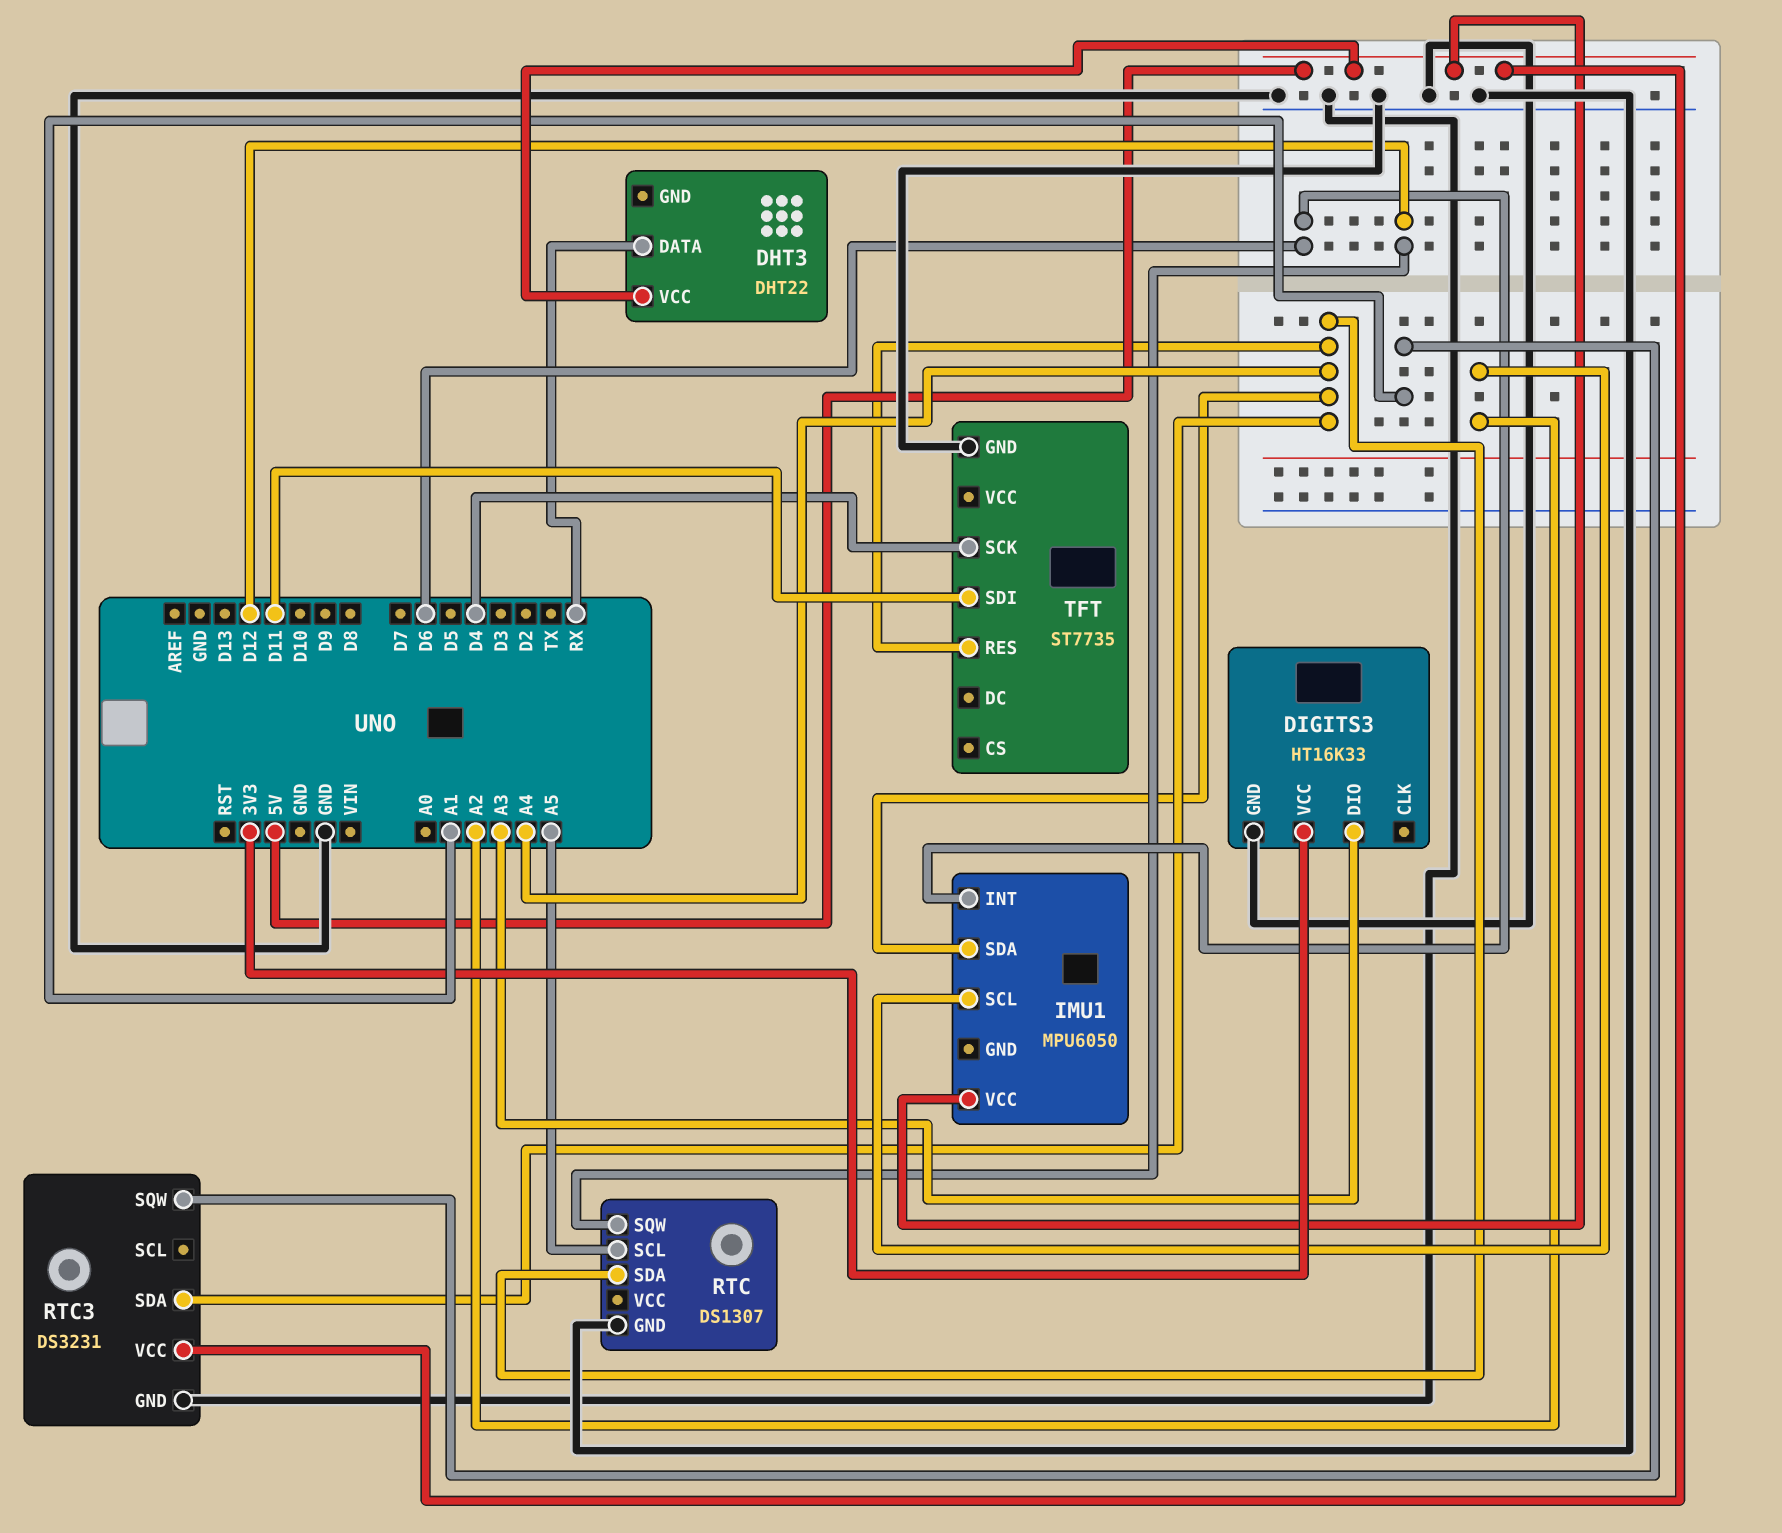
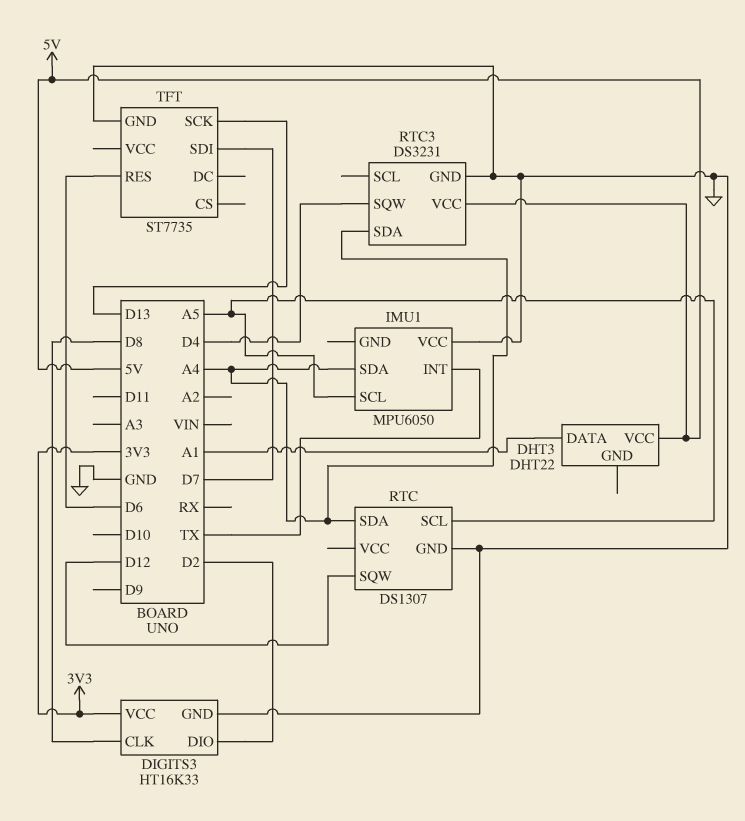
DHT3 pin DATA: RX -> A1
DIGITS3 pin CLK: none -> D8
DIGITS3 pin DIO: A3 -> D2
IMU1 pin INT: D6 -> TX
IMU1 pin SCL: A2 -> A5
IMU1 pin VCC: 5V -> GND
RTC3 pin SQW: A1 -> D4
TFT pin RES: A4 -> D6
TFT pin SCK: D4 -> D13
TFT pin SDI: D11 -> D7

